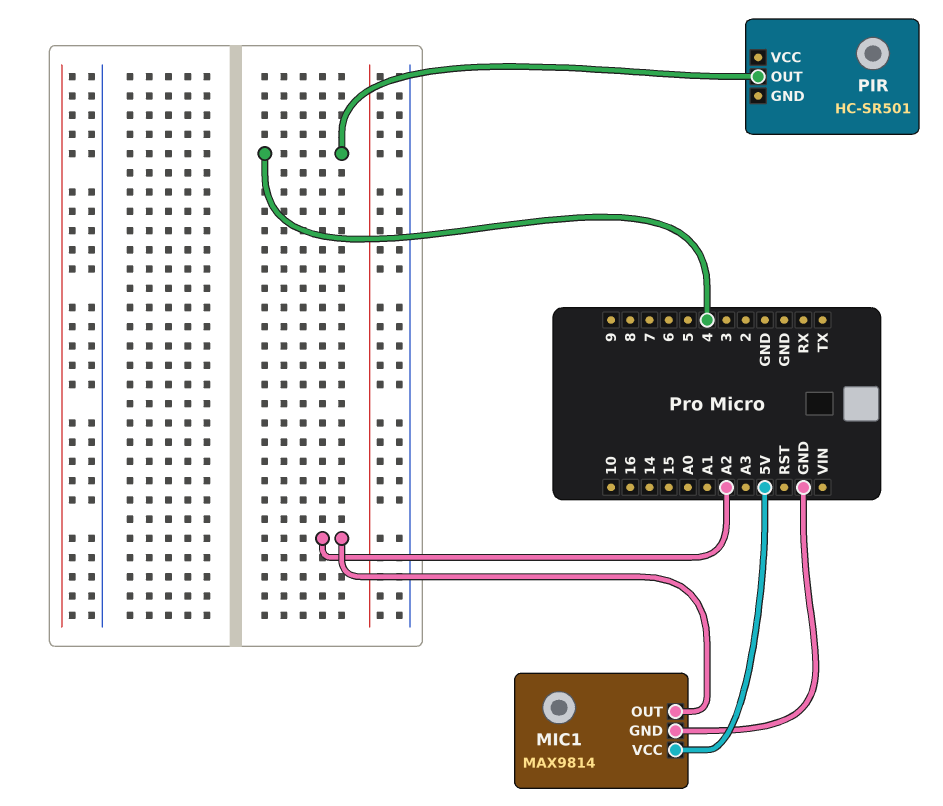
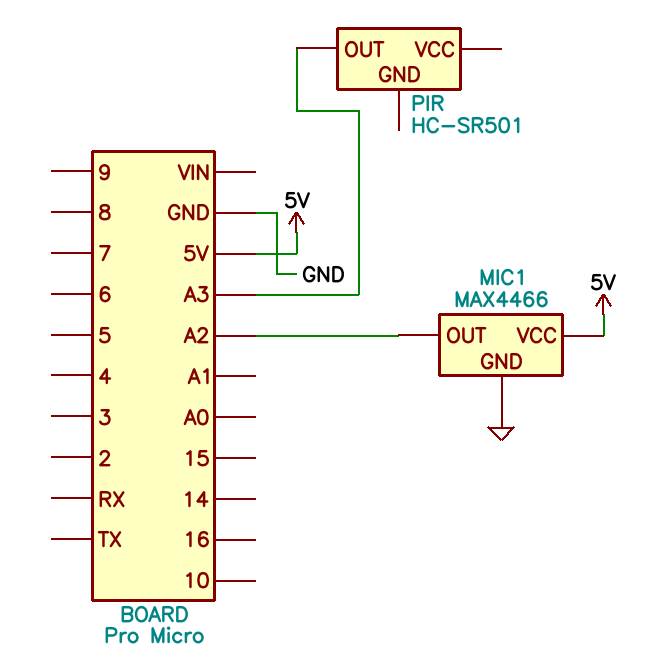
MIC1: MAX9814 -> MAX4466
PIR pin OUT: 4 -> A3

